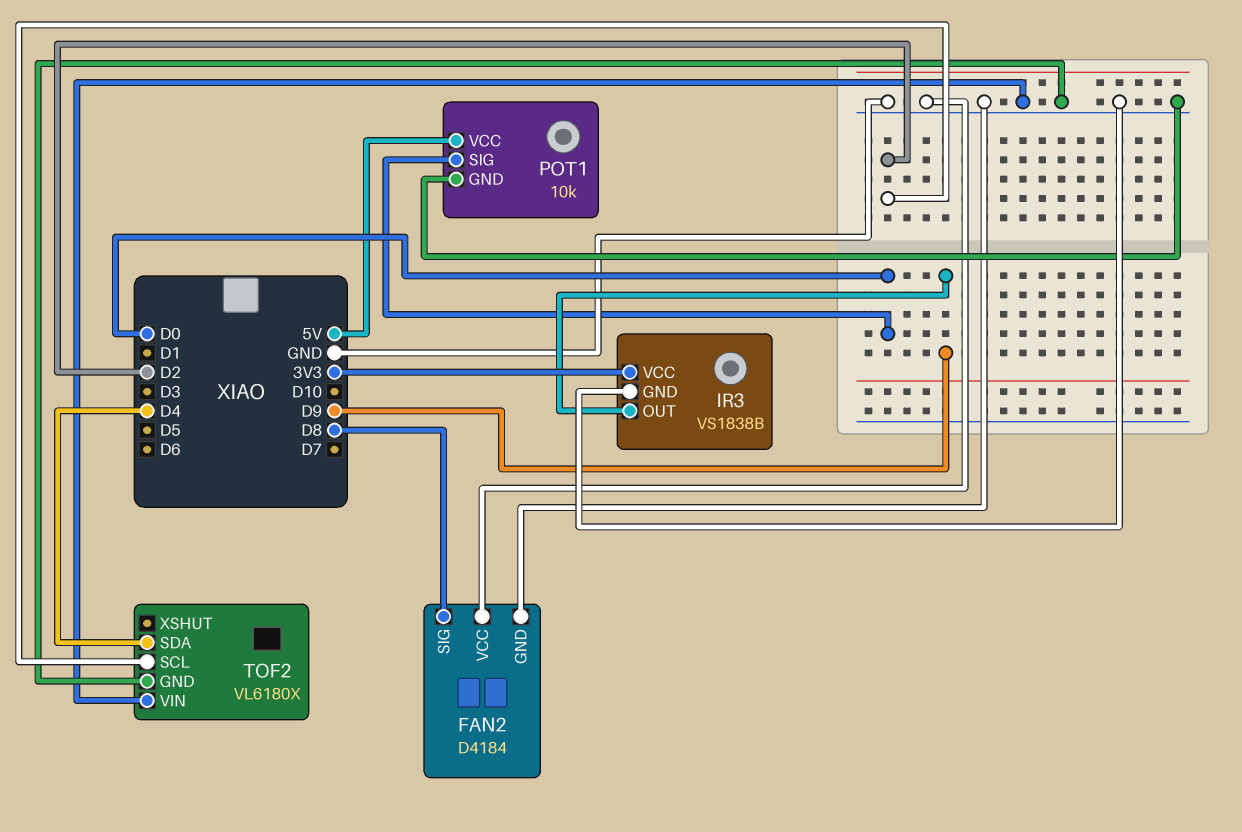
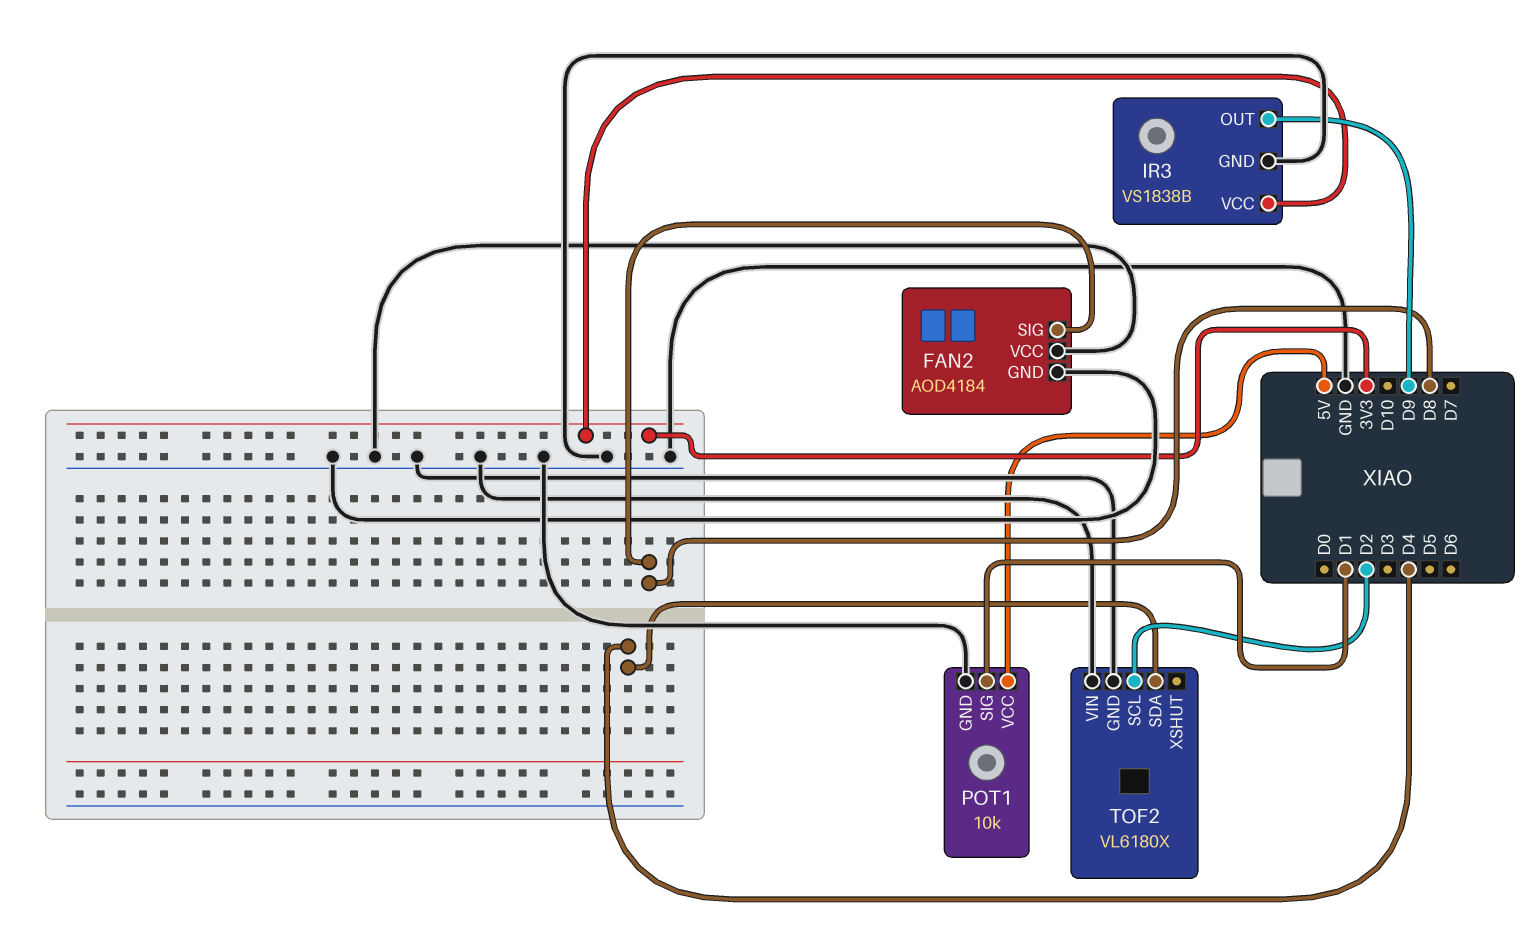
FAN2: D4184 -> AOD4184
POT1 pin SIG: D0 -> D1

